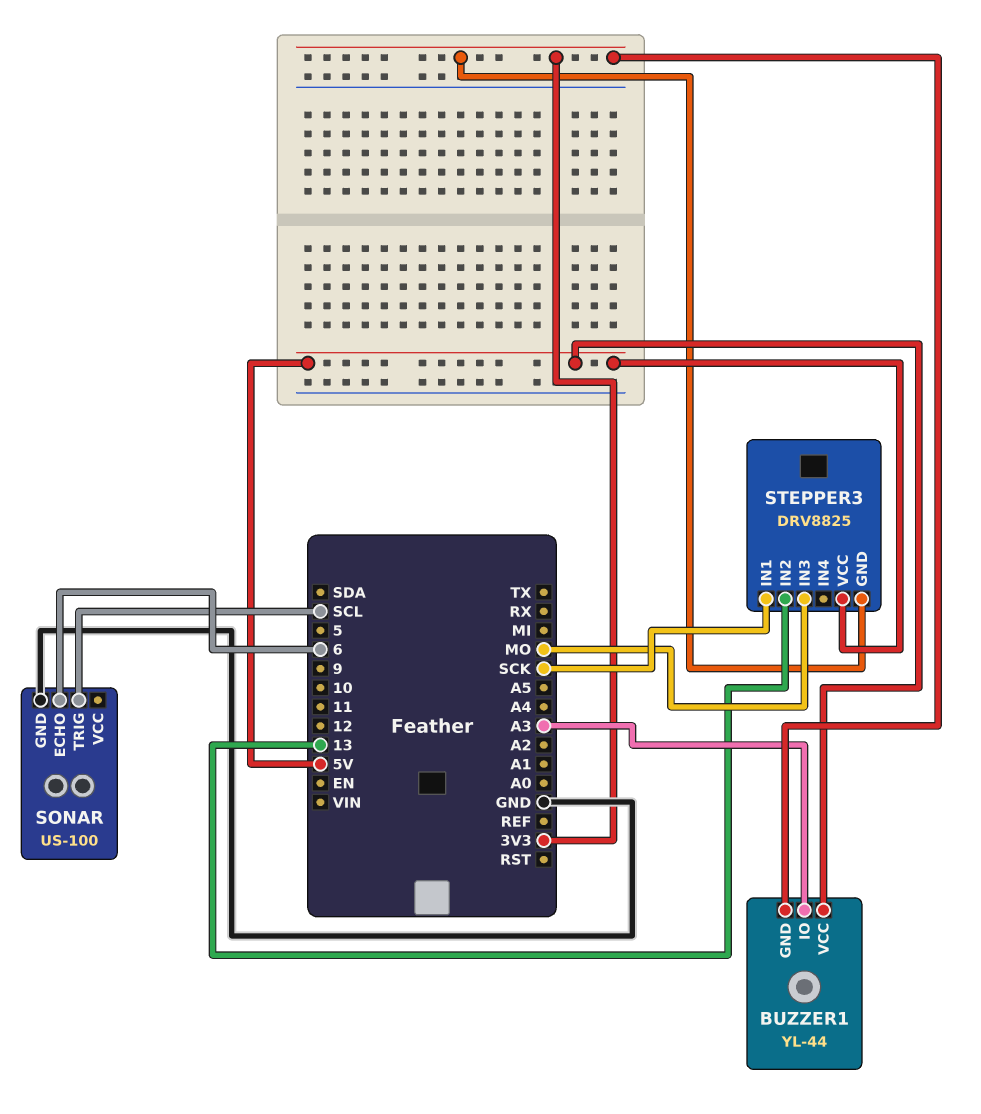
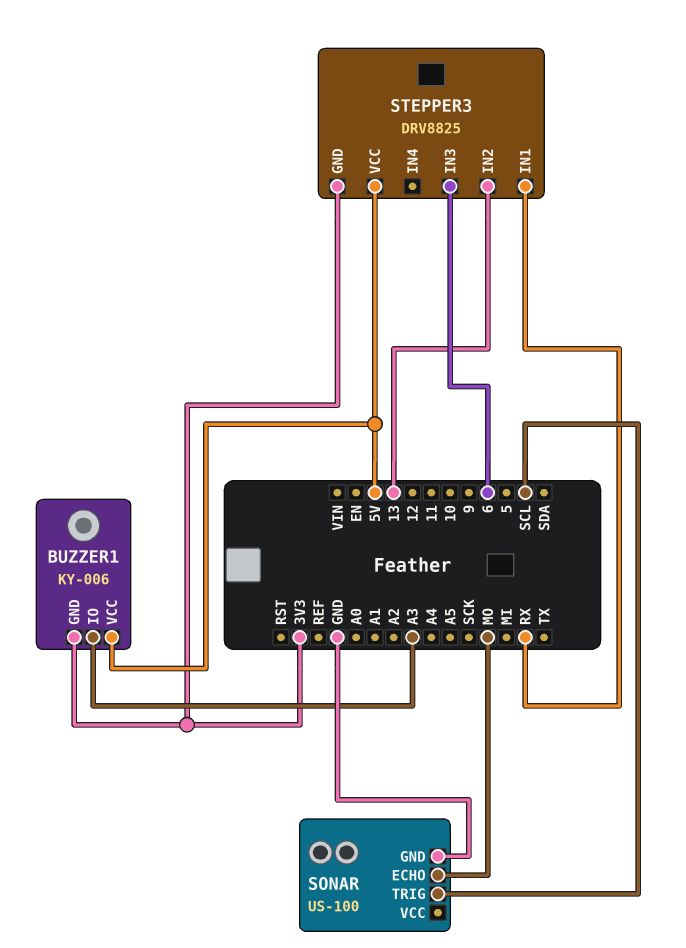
BUZZER1: YL-44 -> KY-006
SONAR pin ECHO: 6 -> MO
STEPPER3 pin IN1: SCK -> RX
STEPPER3 pin IN3: MO -> 6

